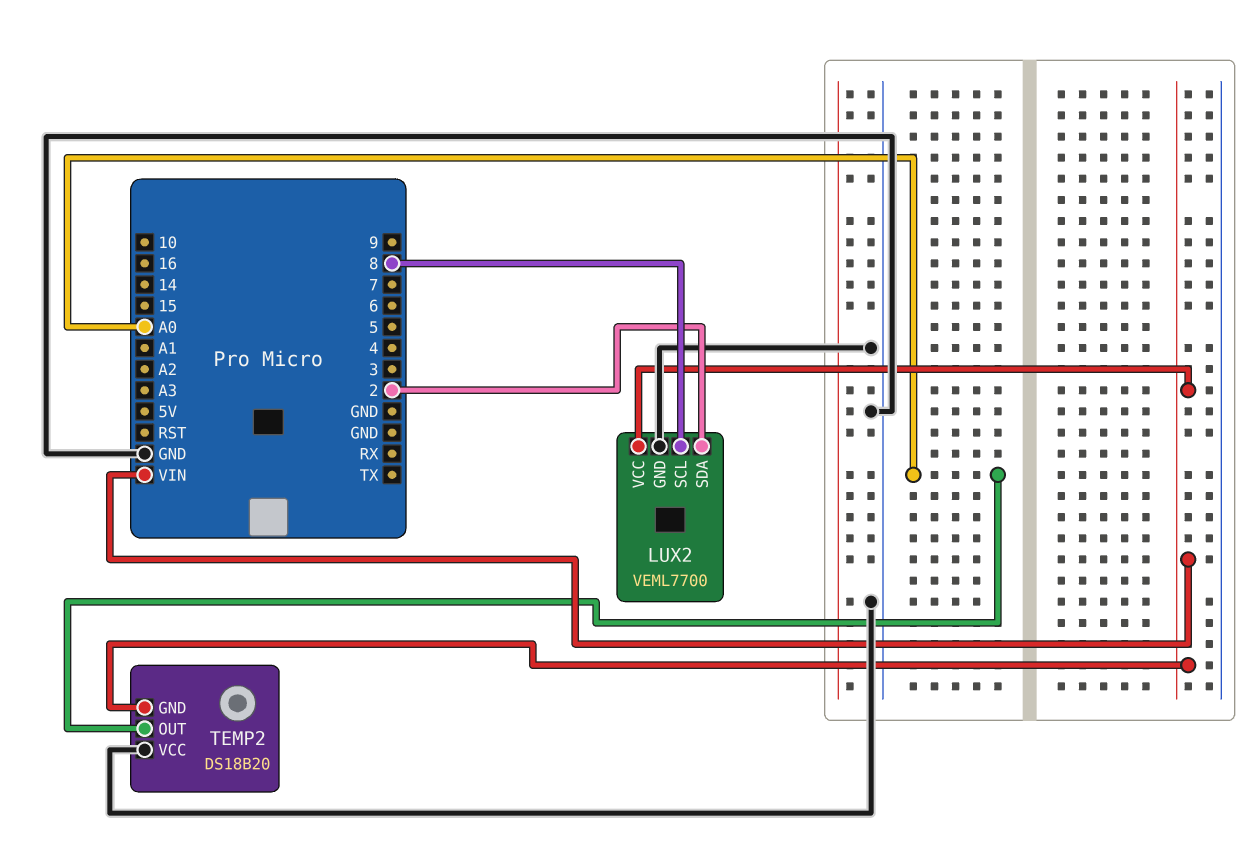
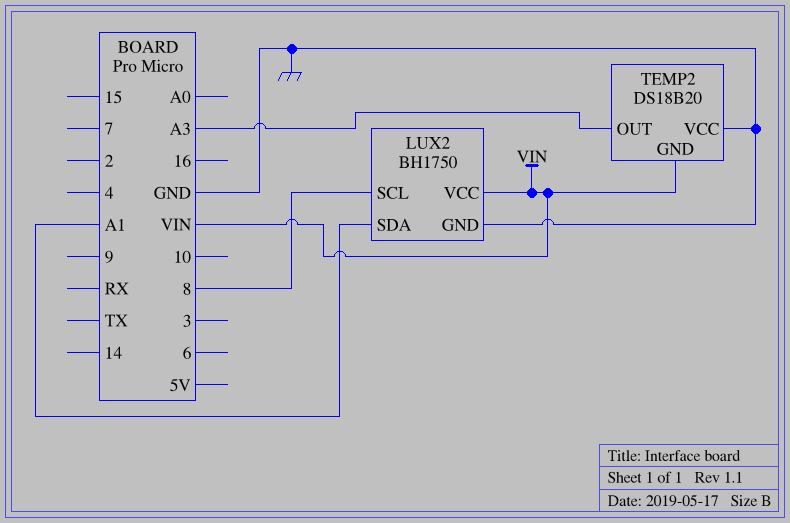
LUX2: VEML7700 -> BH1750
LUX2 pin SDA: 2 -> A1
TEMP2 pin OUT: A0 -> A3

